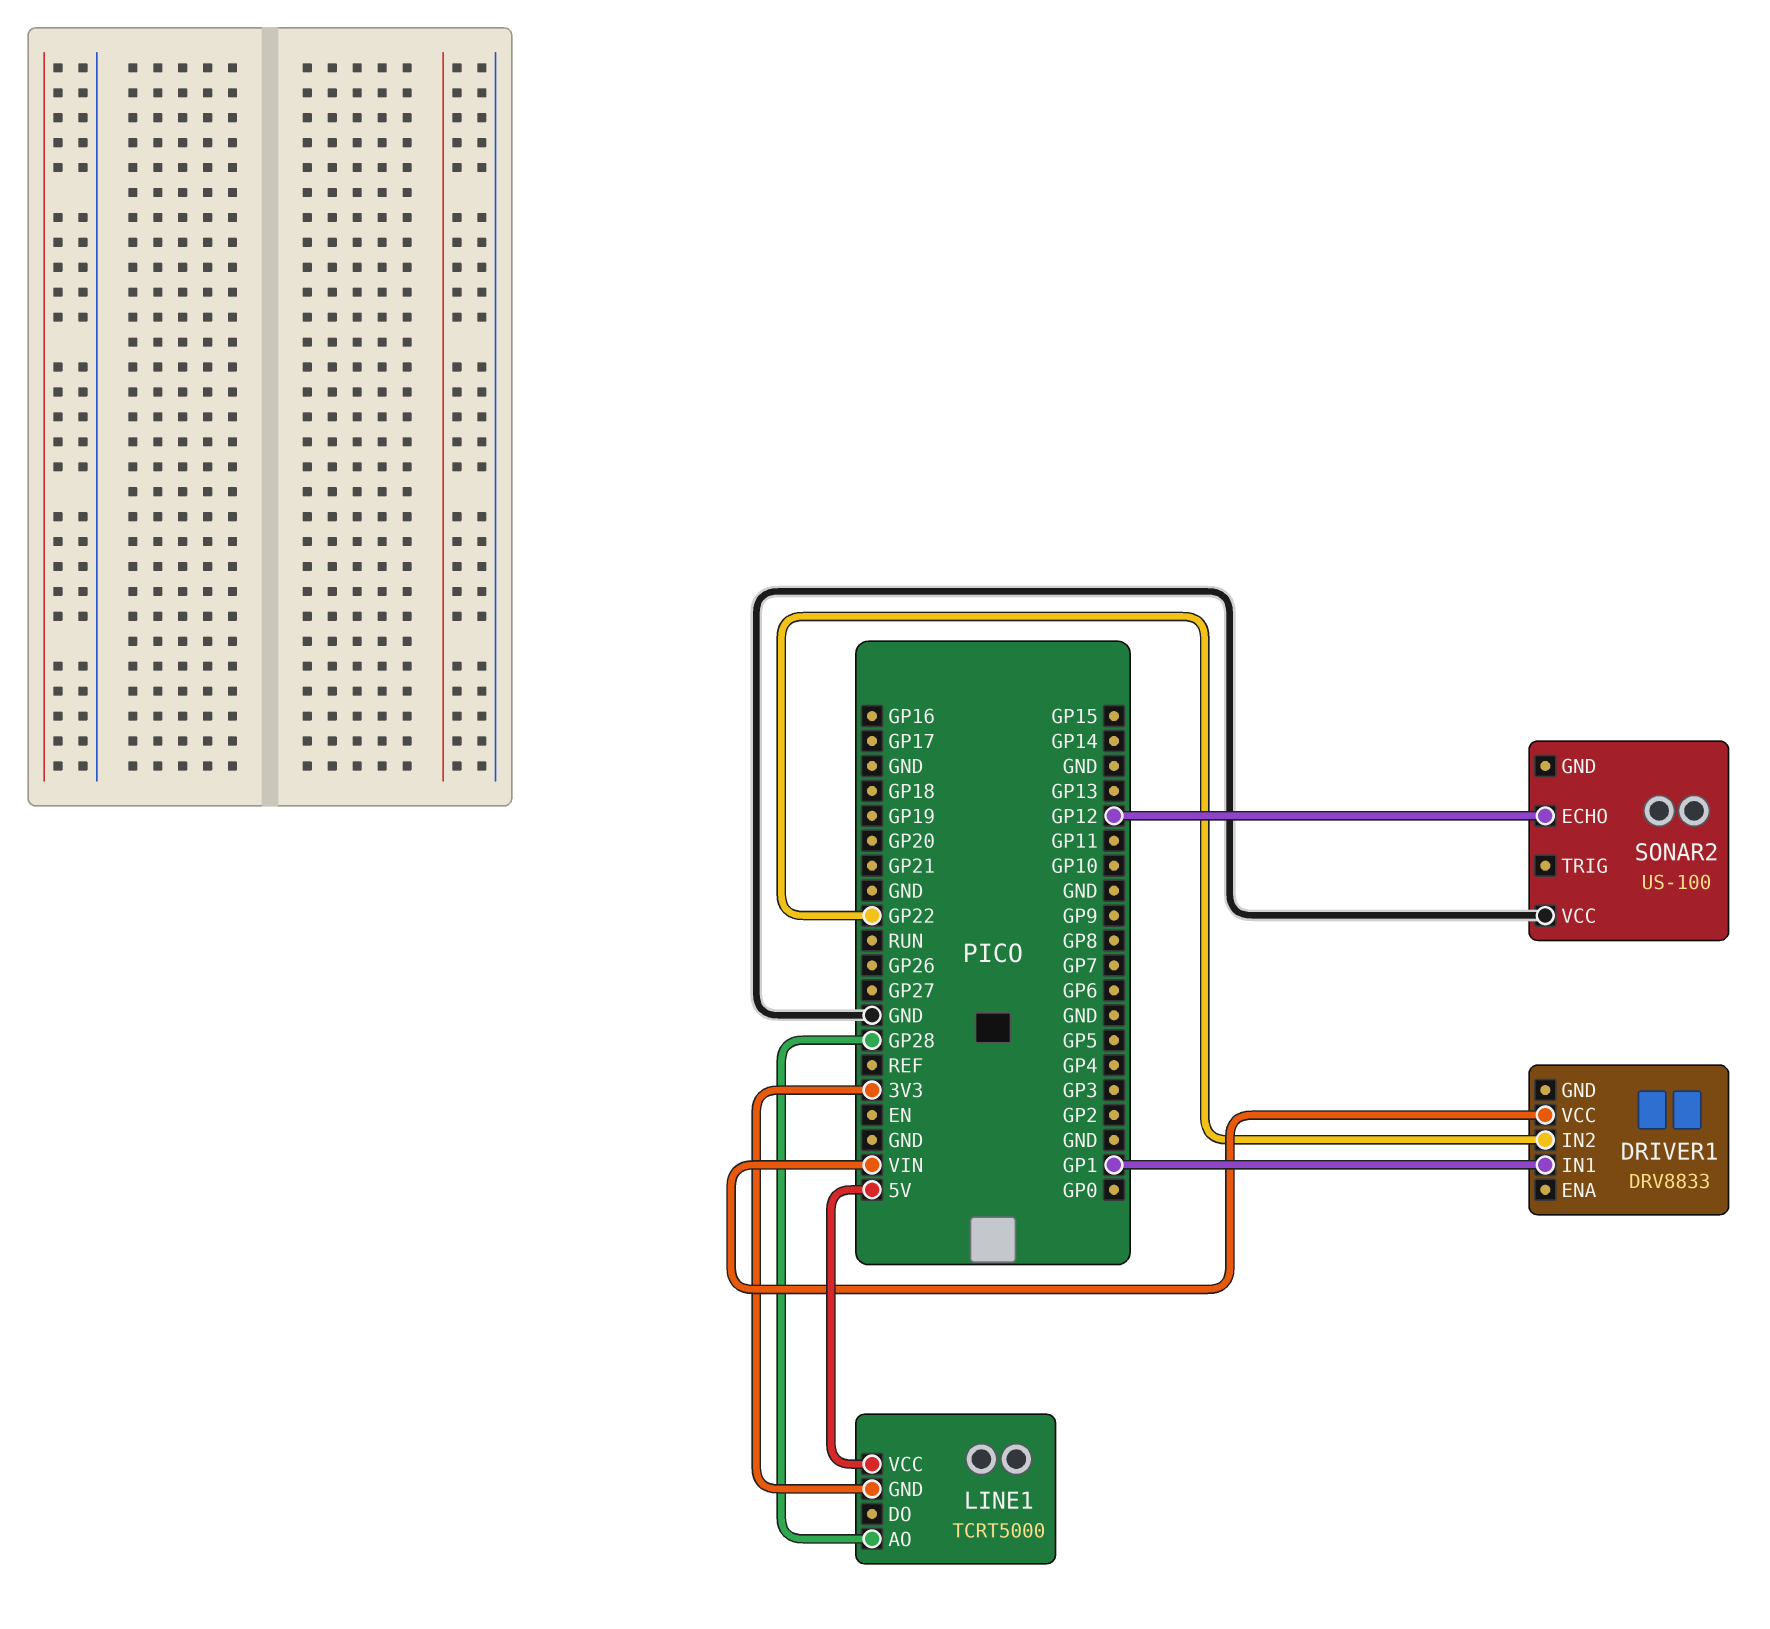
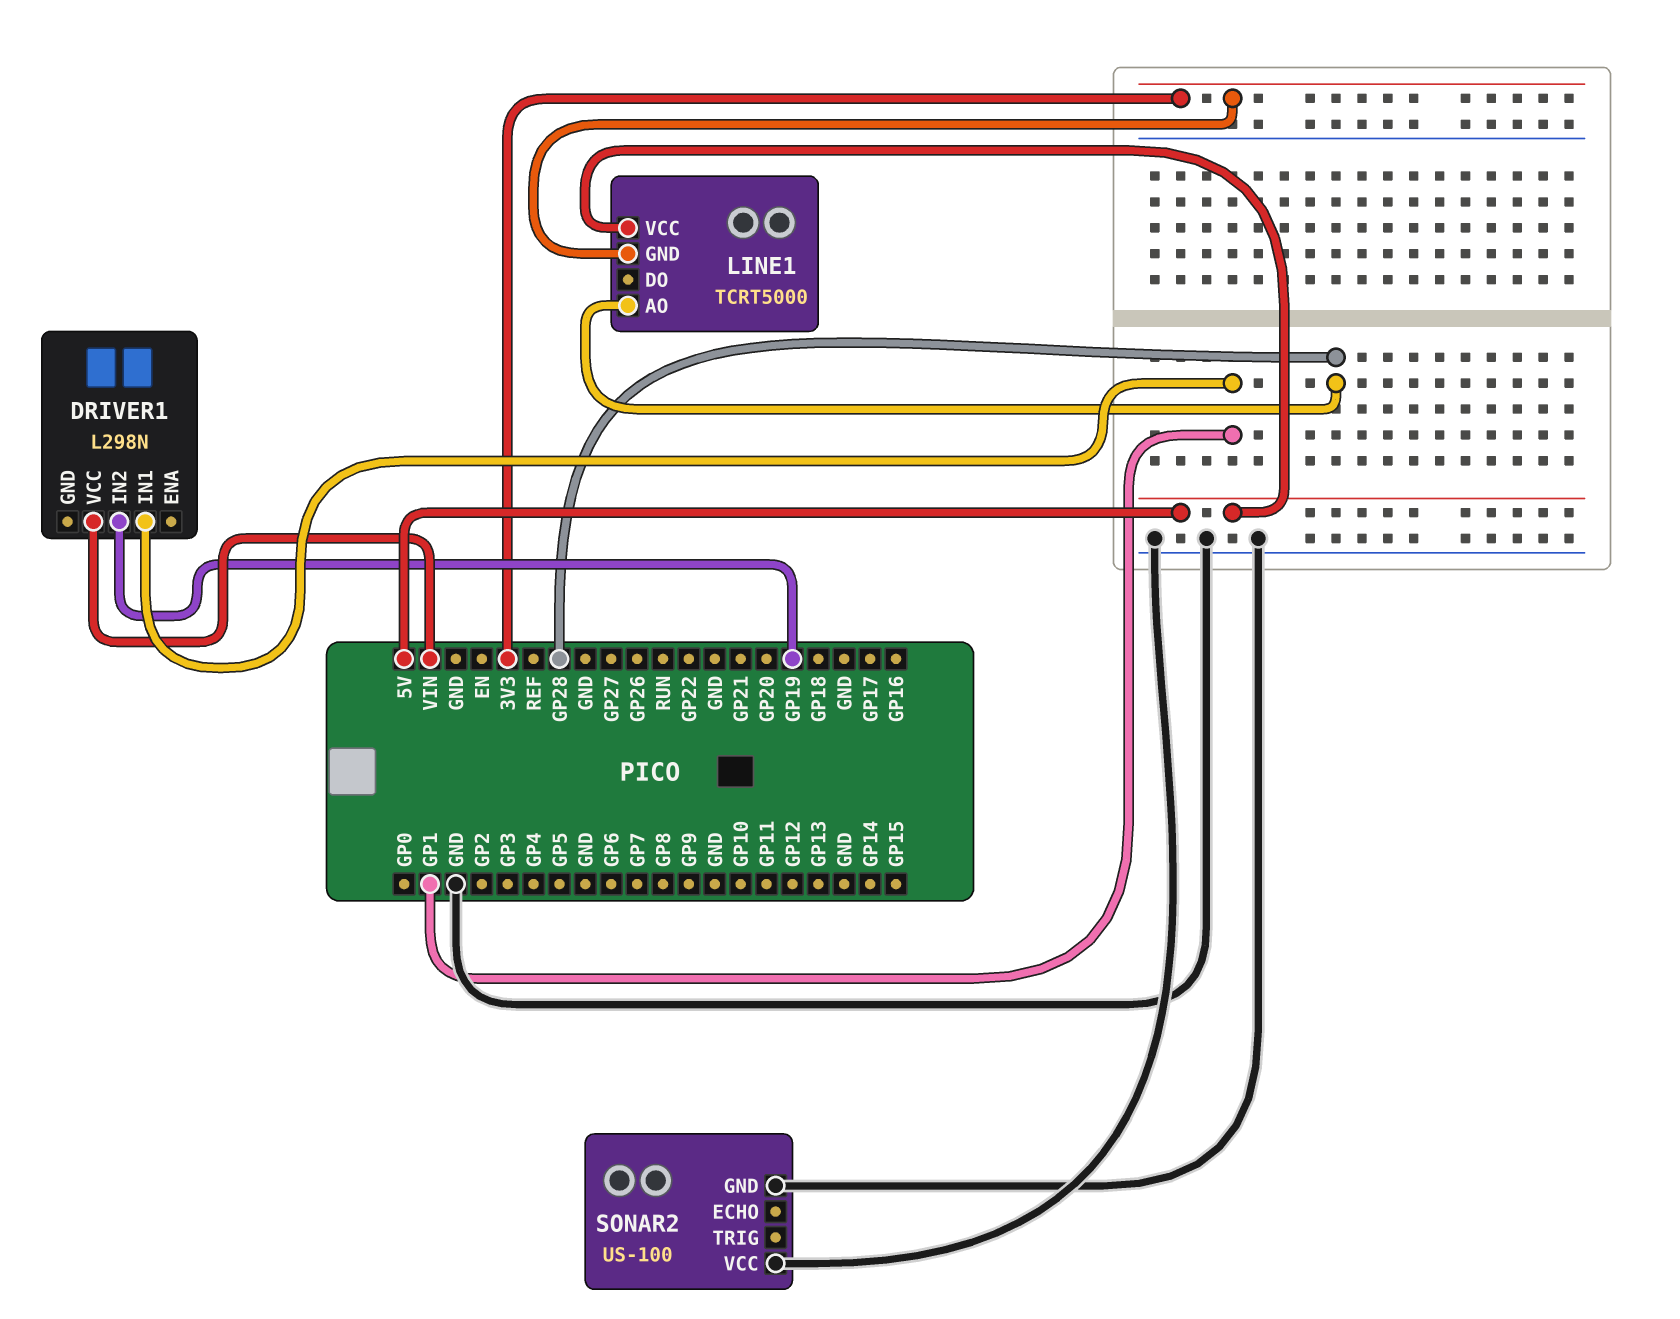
DRIVER1: DRV8833 -> L298N
DRIVER1 pin IN2: GP22 -> GP19
SONAR2 pin ECHO: GP12 -> none
SONAR2 pin GND: none -> GND

